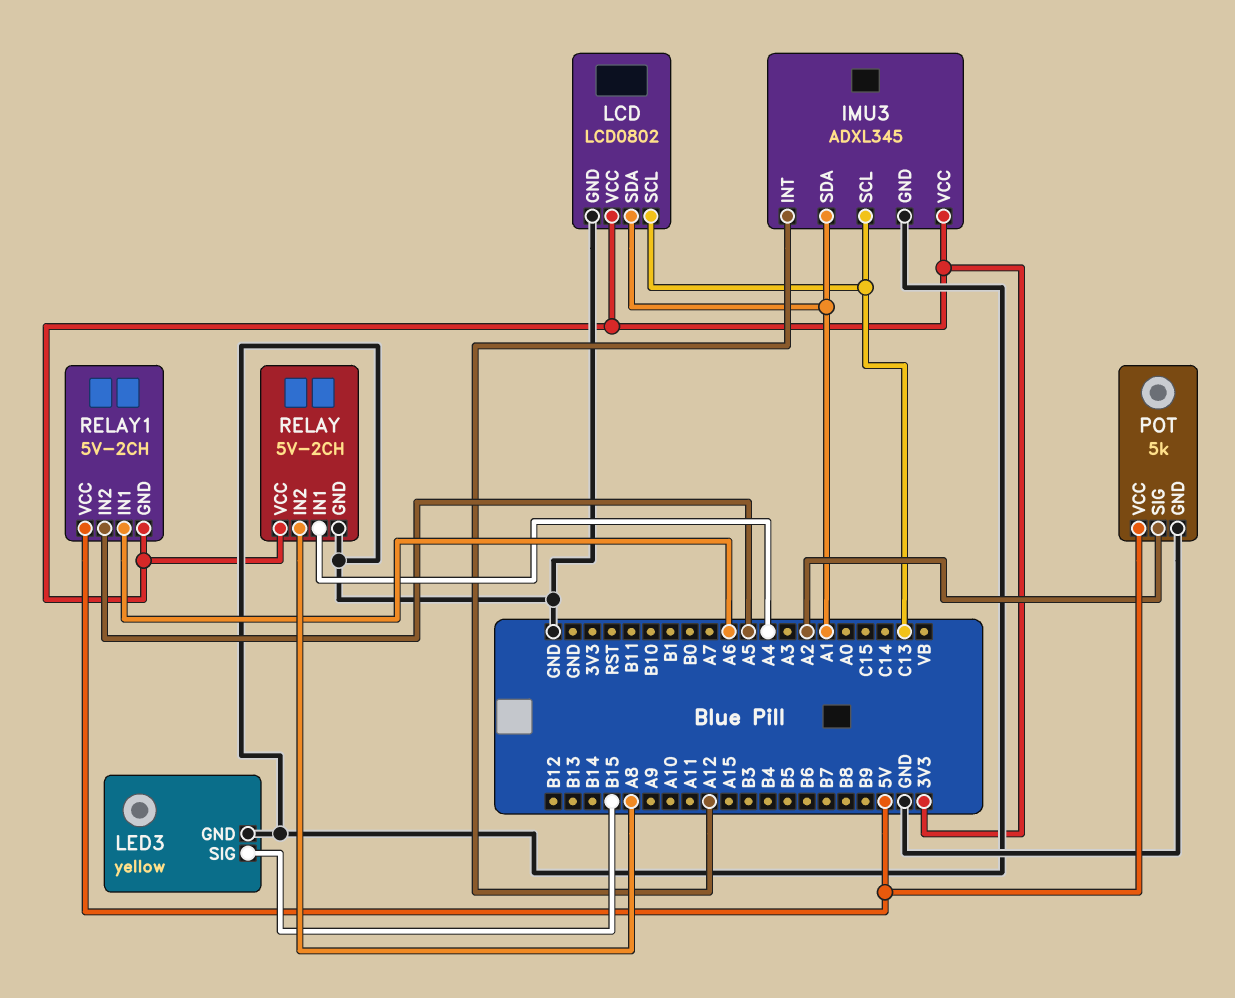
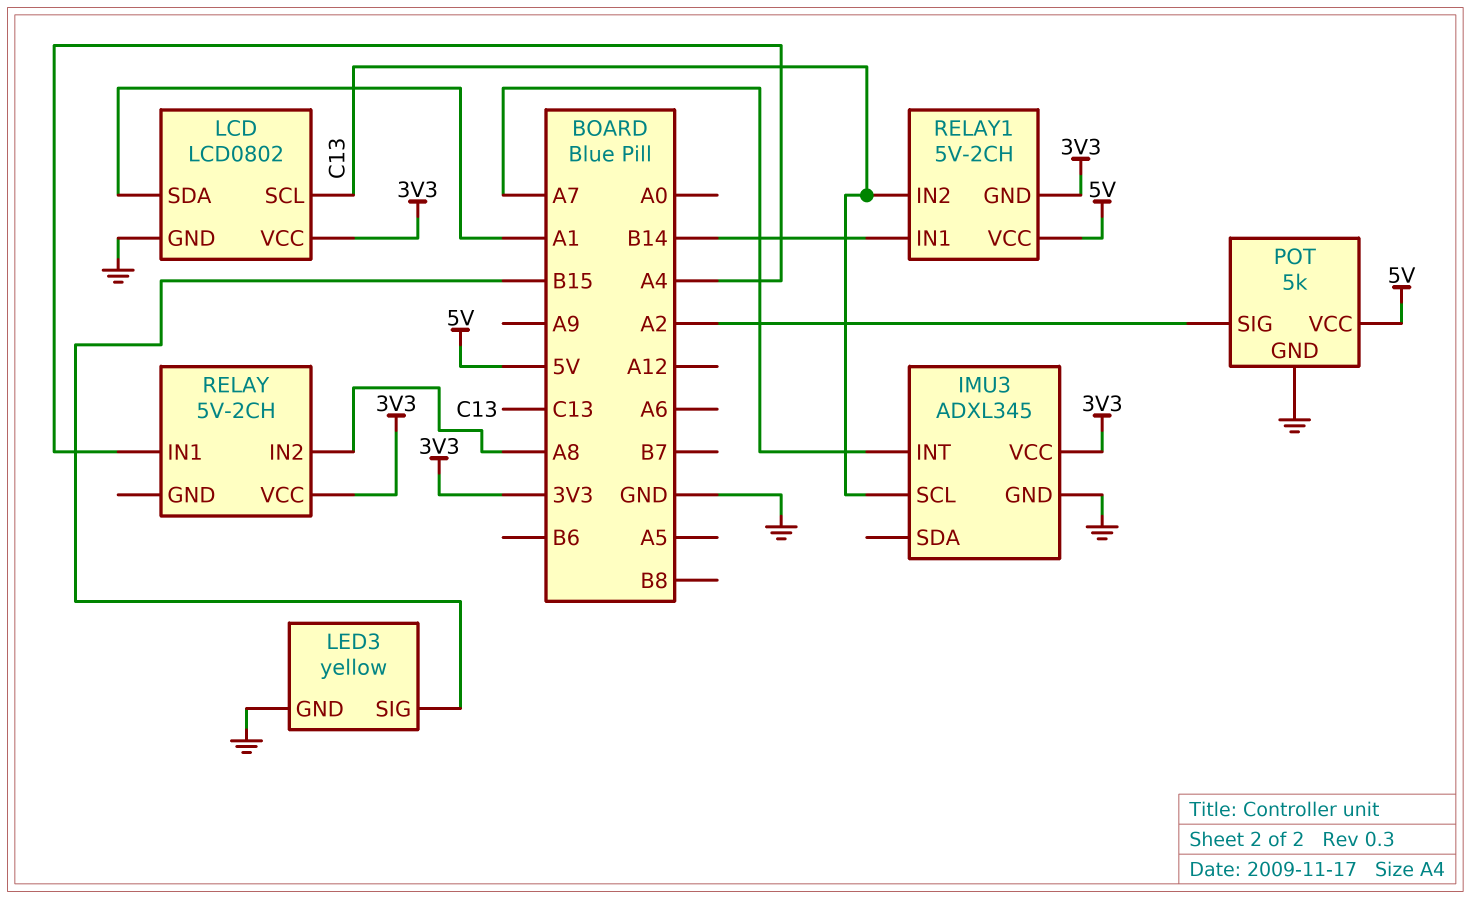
IMU3 pin INT: A12 -> A7
IMU3 pin SDA: A1 -> none
RELAY pin GND: GND -> none
RELAY1 pin IN1: A6 -> B14
RELAY1 pin IN2: A5 -> C13

